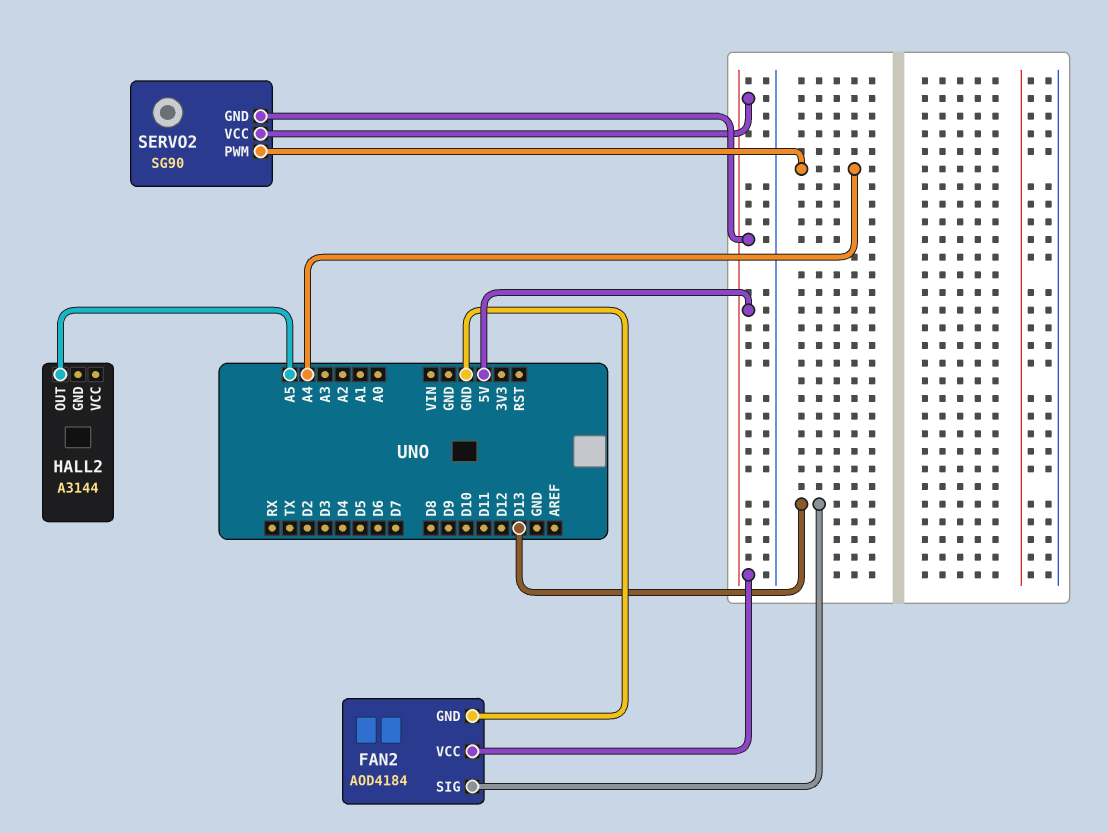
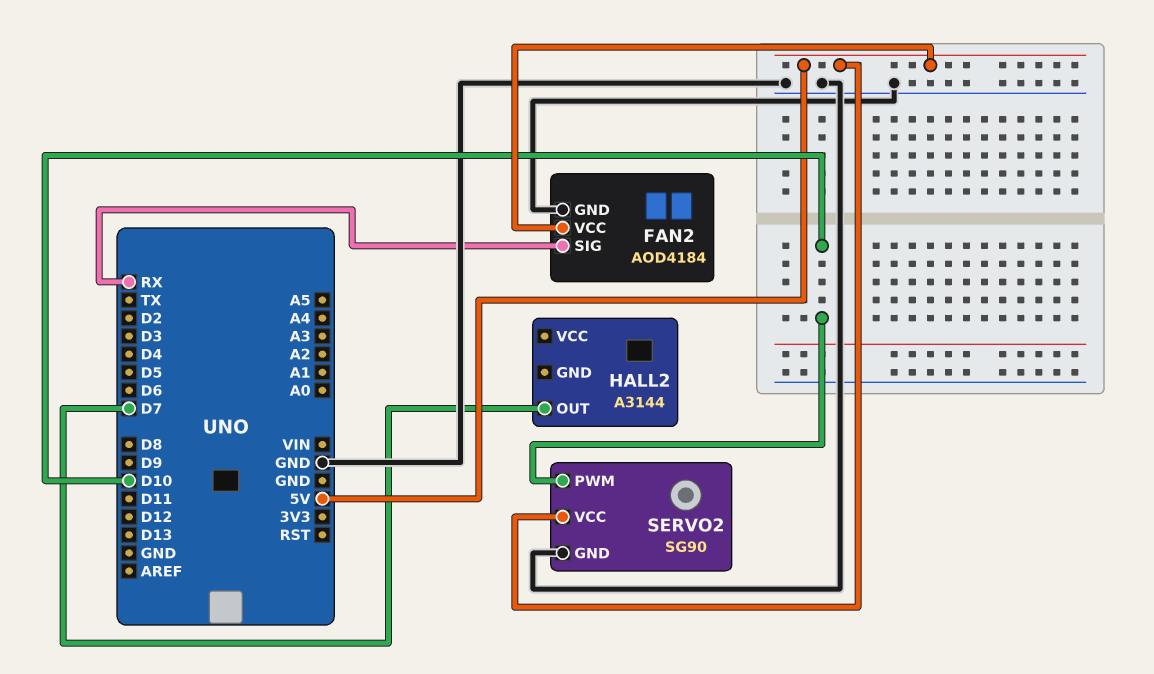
FAN2 pin SIG: D13 -> RX
HALL2 pin OUT: A5 -> D7
SERVO2 pin GND: 5V -> GND
SERVO2 pin PWM: A4 -> D10

